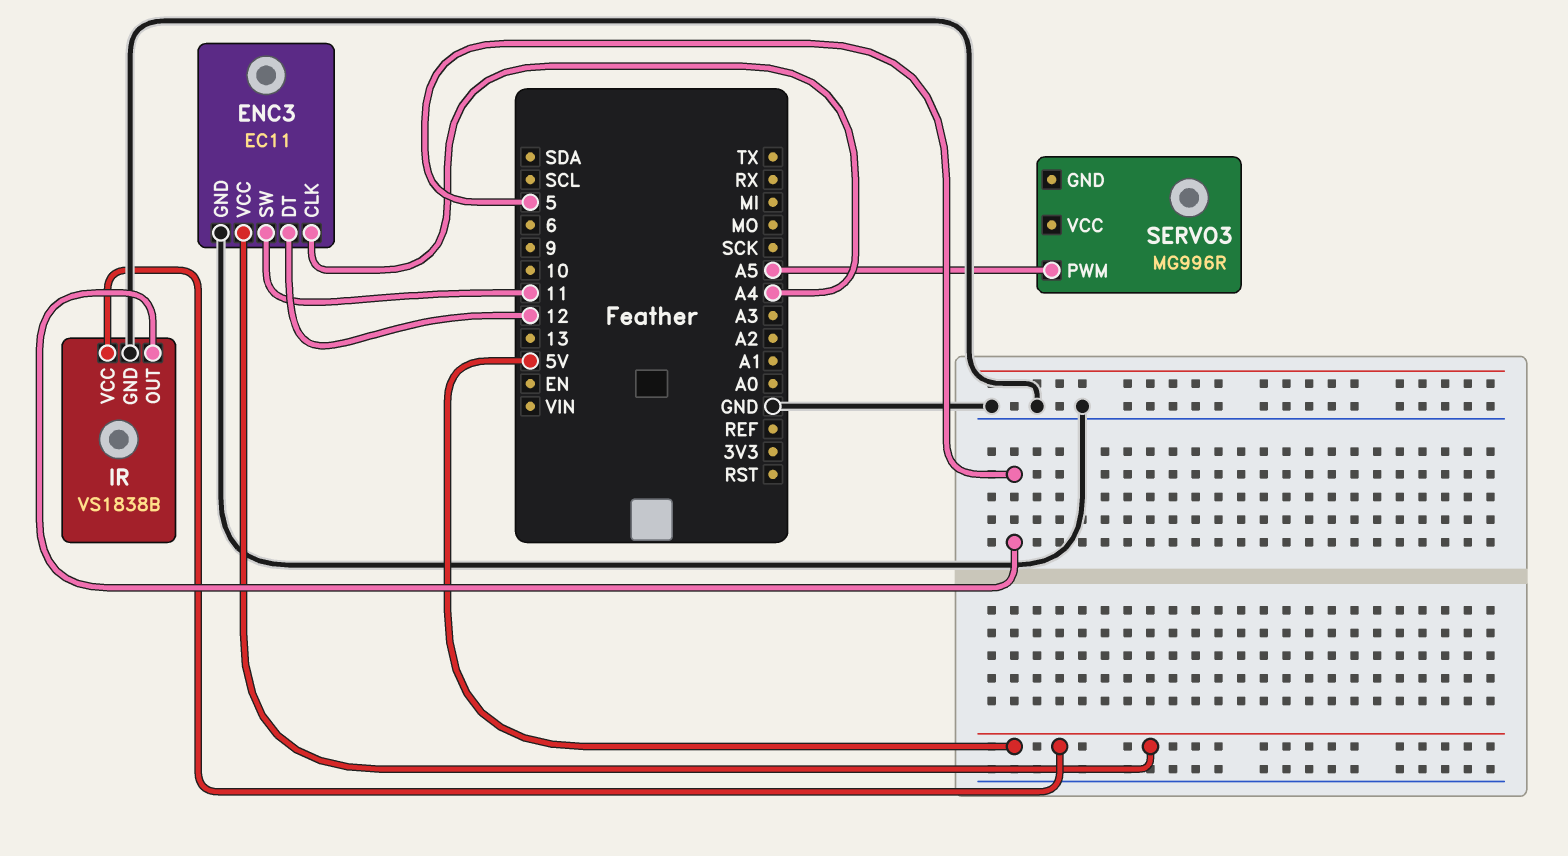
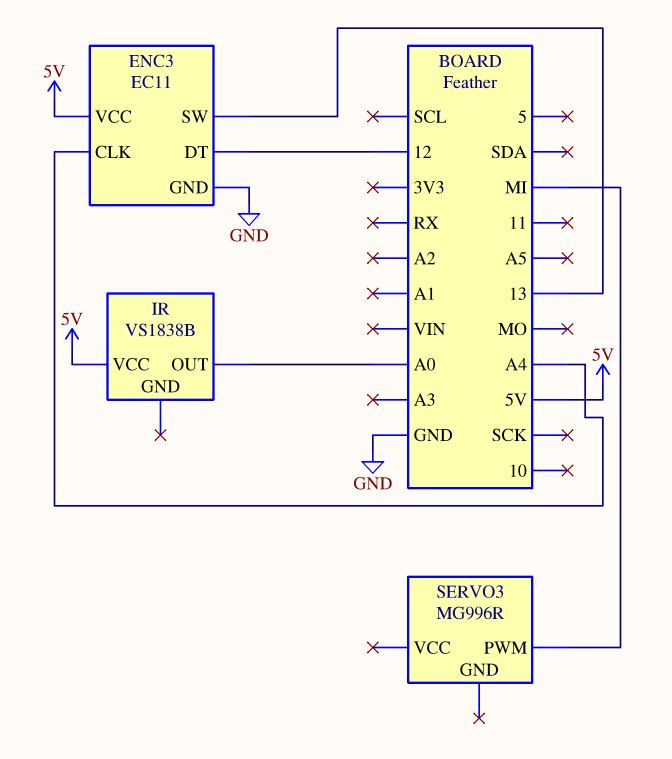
ENC3 pin SW: 11 -> 13
IR pin GND: GND -> none
IR pin OUT: 5 -> A0
SERVO3 pin PWM: A5 -> MI

